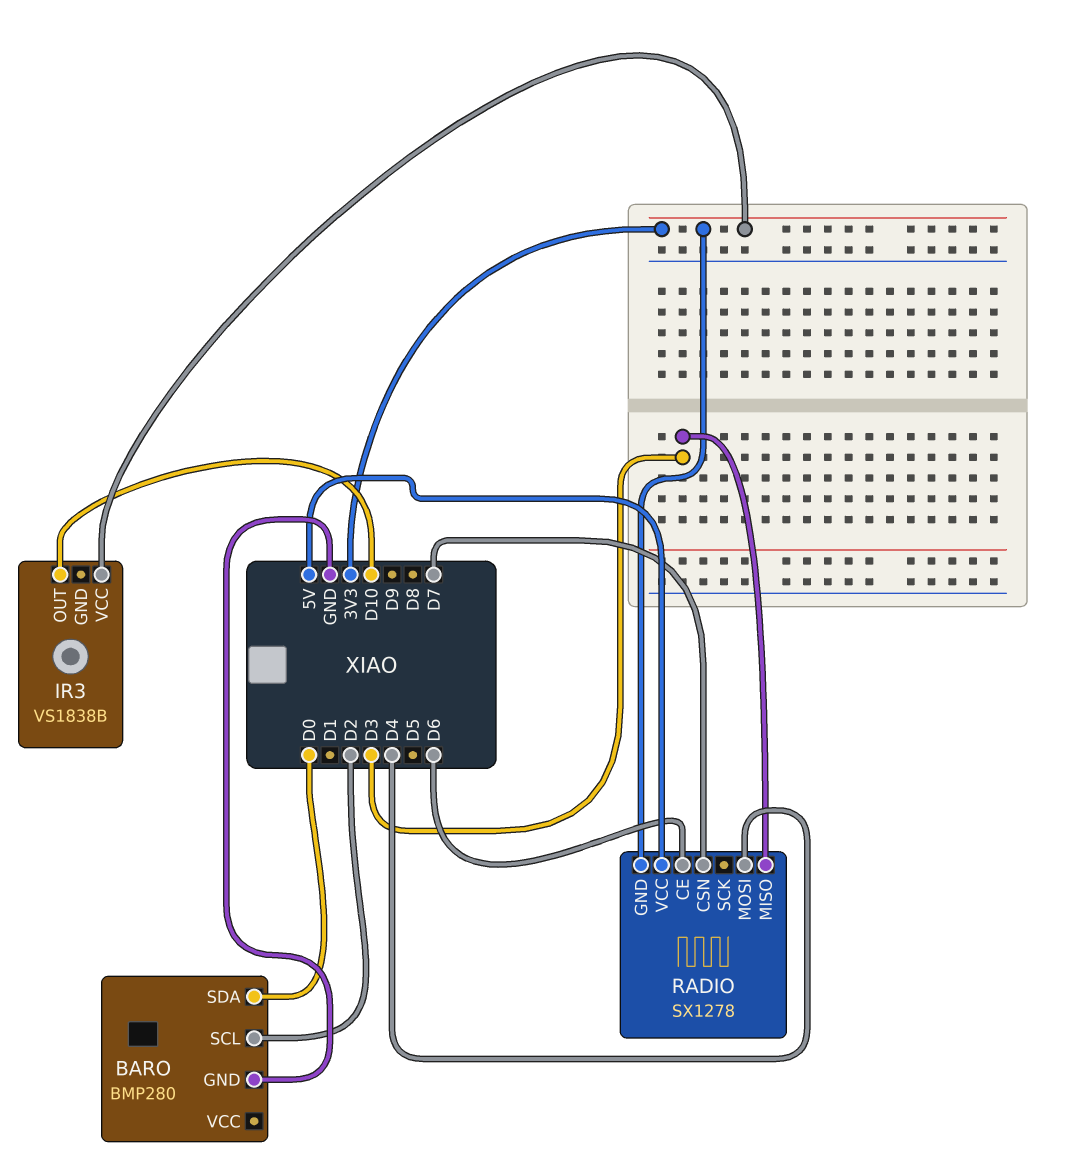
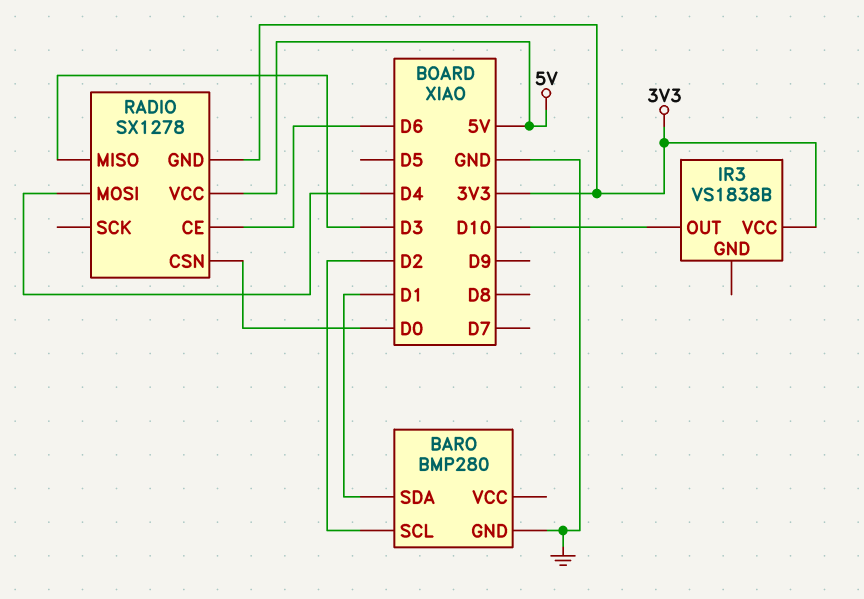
BARO pin SDA: D0 -> D1
RADIO pin CSN: D7 -> D0

